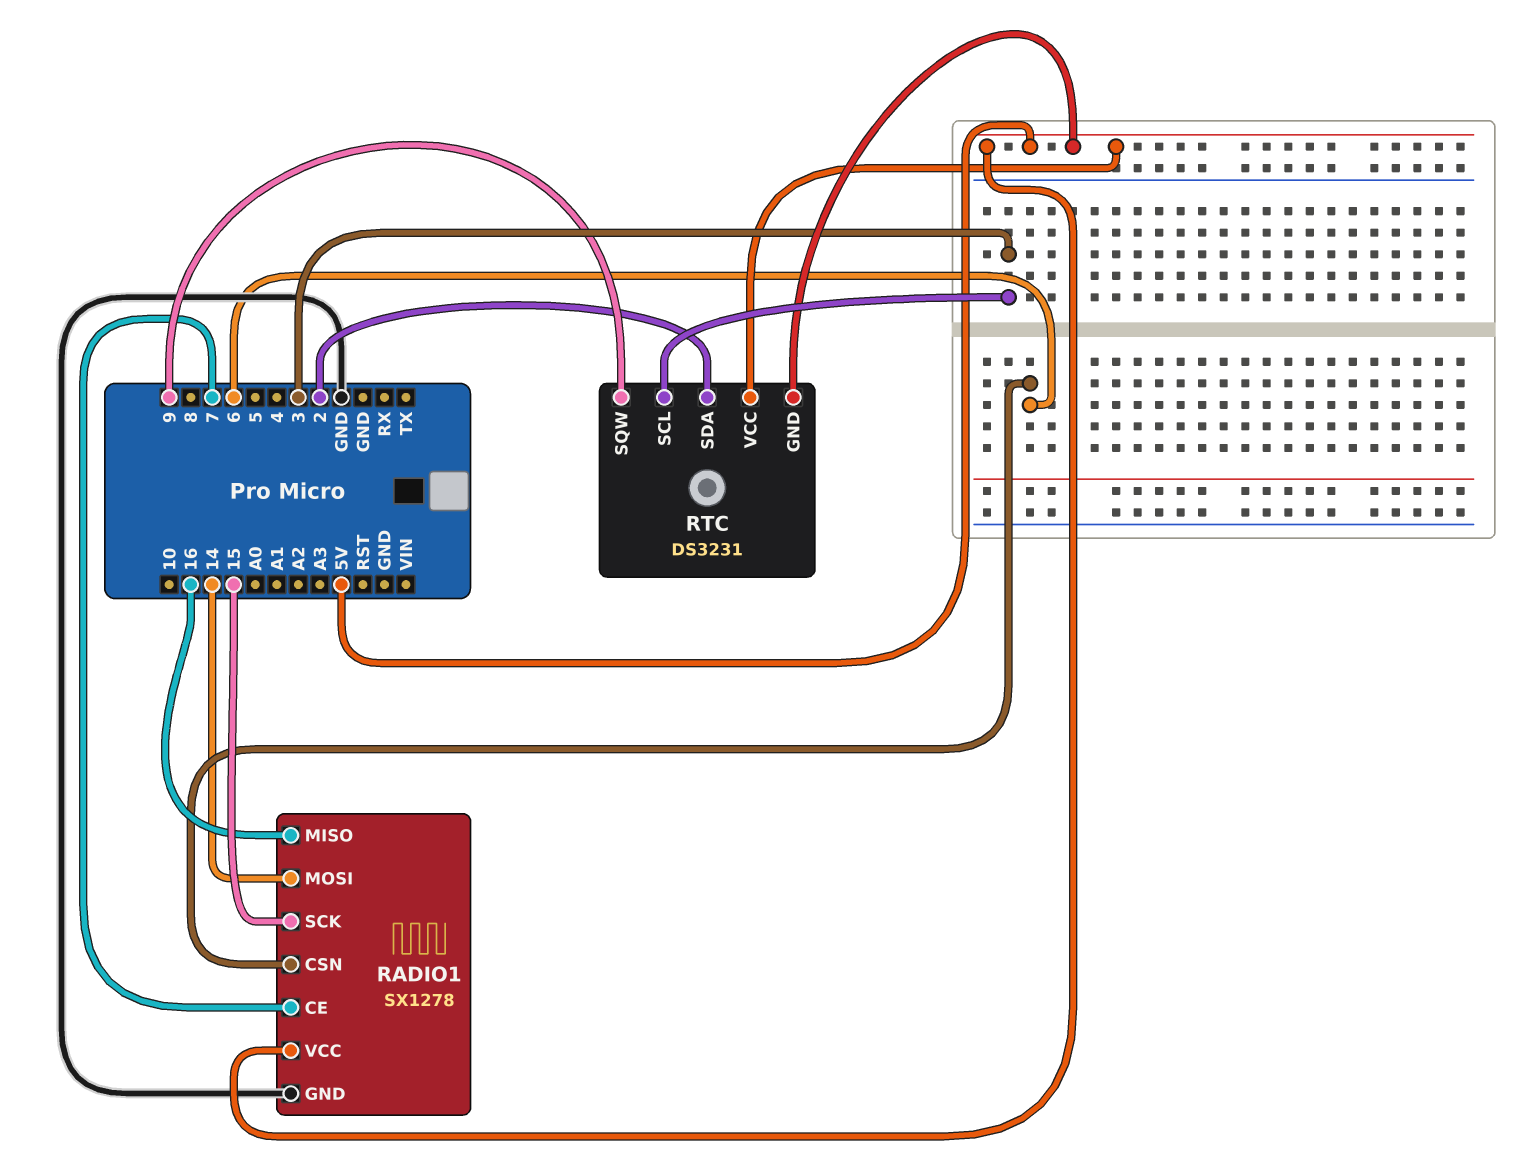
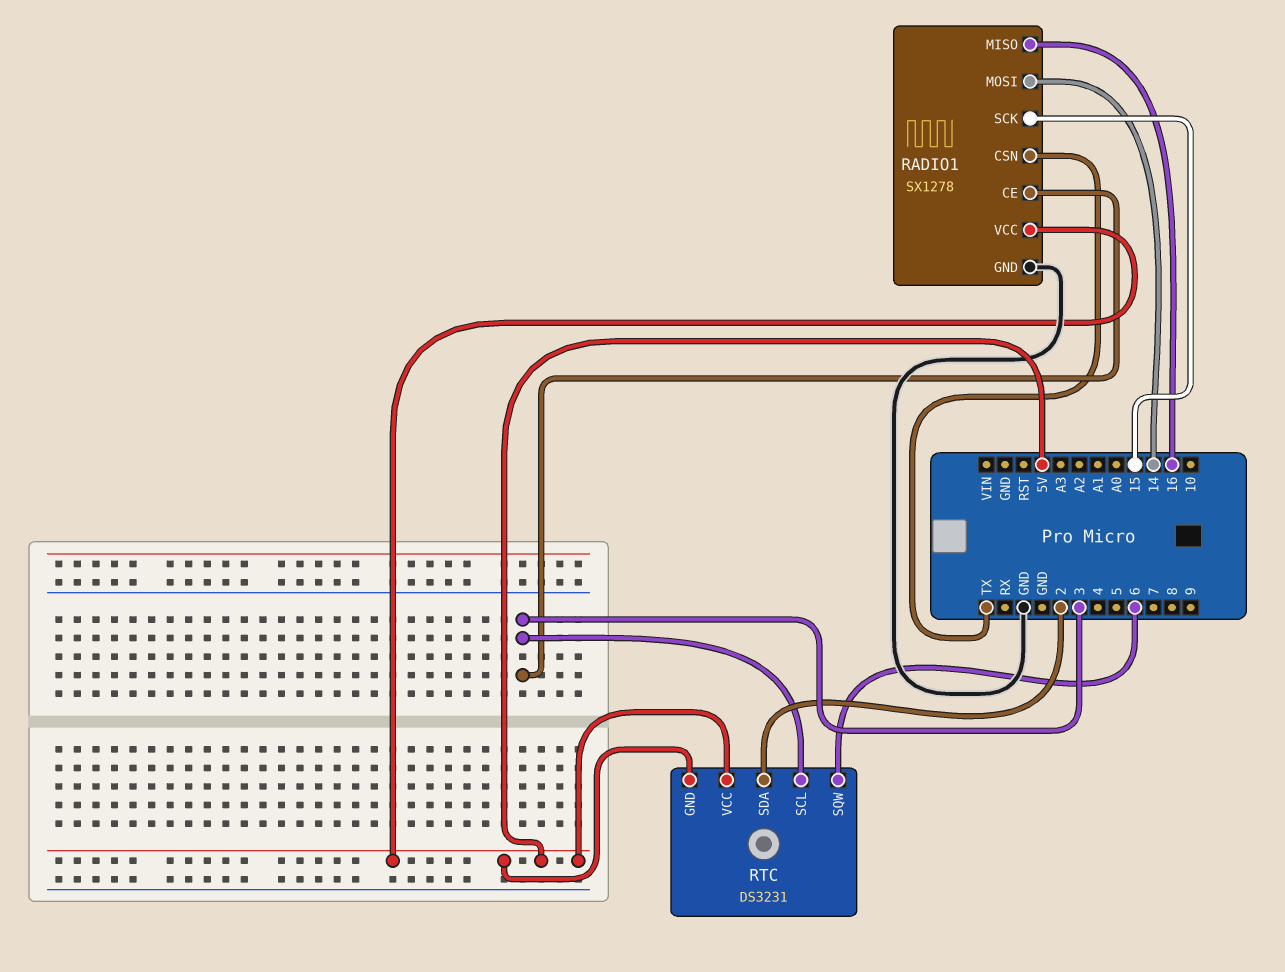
RADIO1 pin CE: 7 -> 3
RADIO1 pin CSN: 6 -> TX
RTC pin SQW: 9 -> 6

